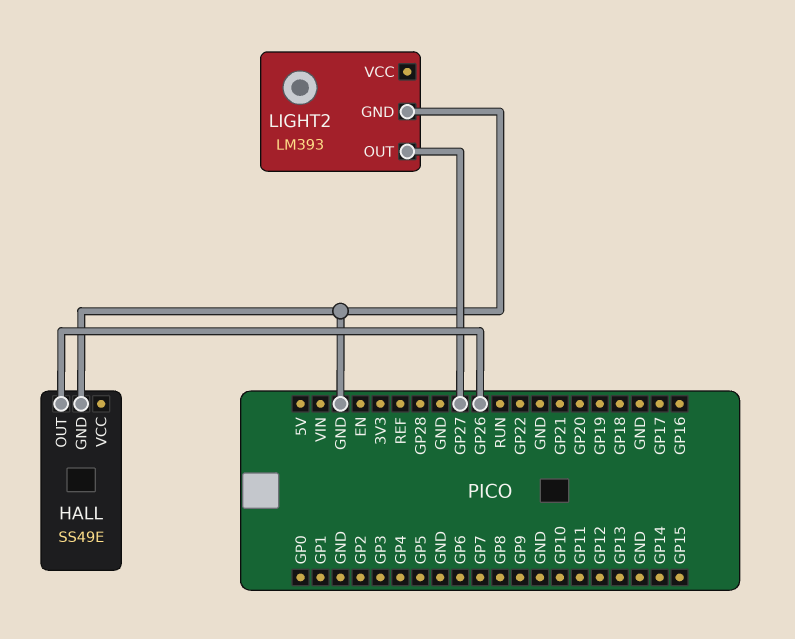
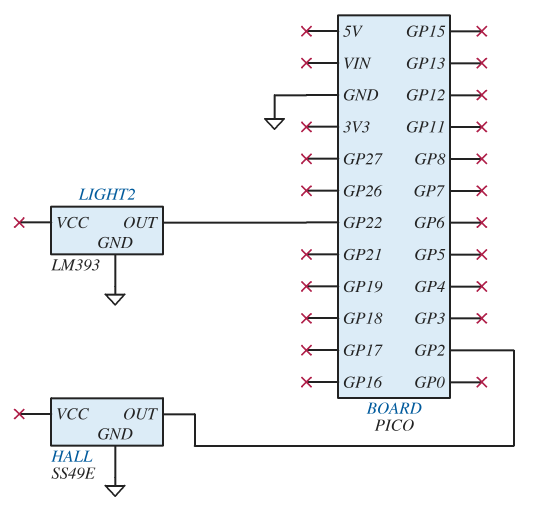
HALL pin OUT: GP26 -> GP2
LIGHT2 pin OUT: GP27 -> GP22

